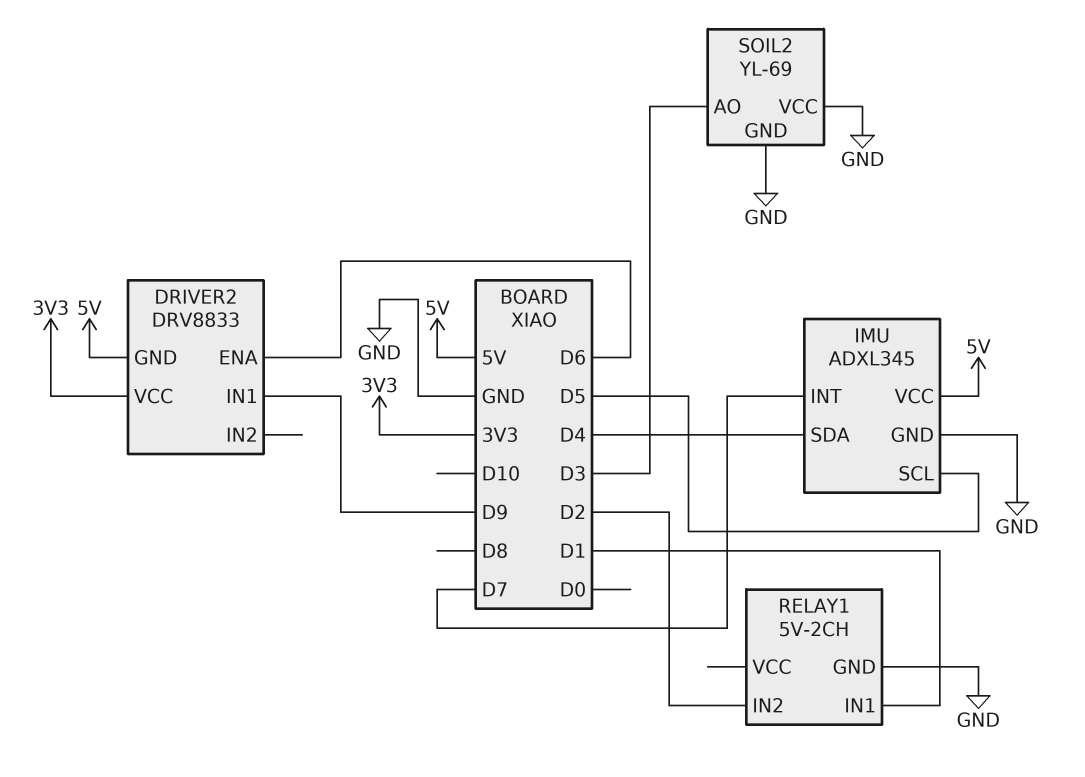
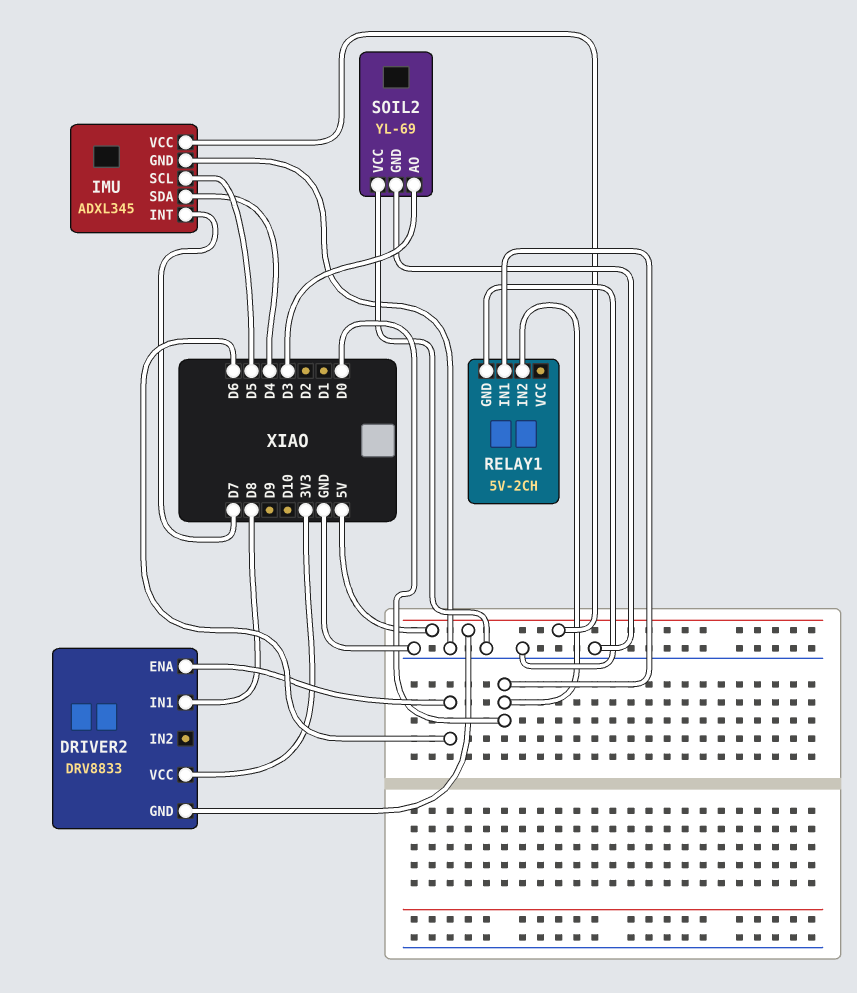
DRIVER2 pin IN1: D9 -> D8
RELAY1 pin IN1: D1 -> D0
RELAY1 pin IN2: D2 -> D0

